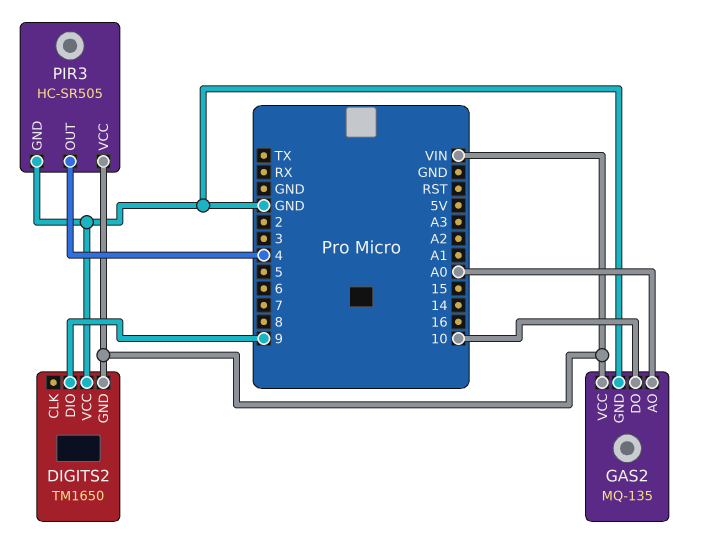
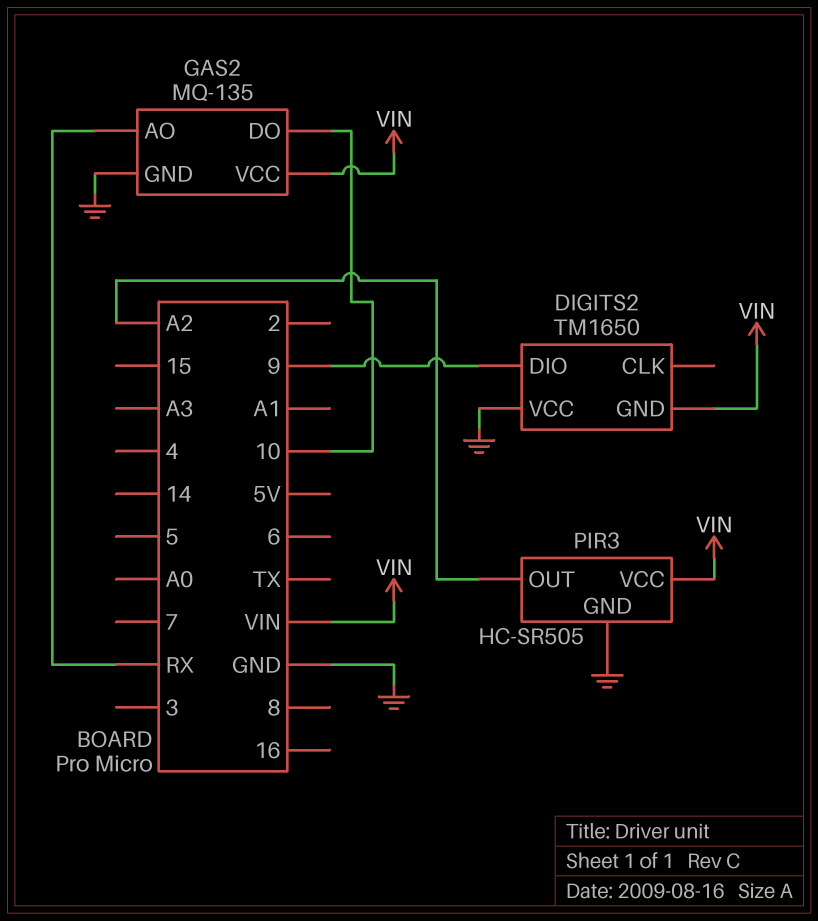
GAS2 pin AO: A0 -> RX
PIR3 pin OUT: 4 -> A2

